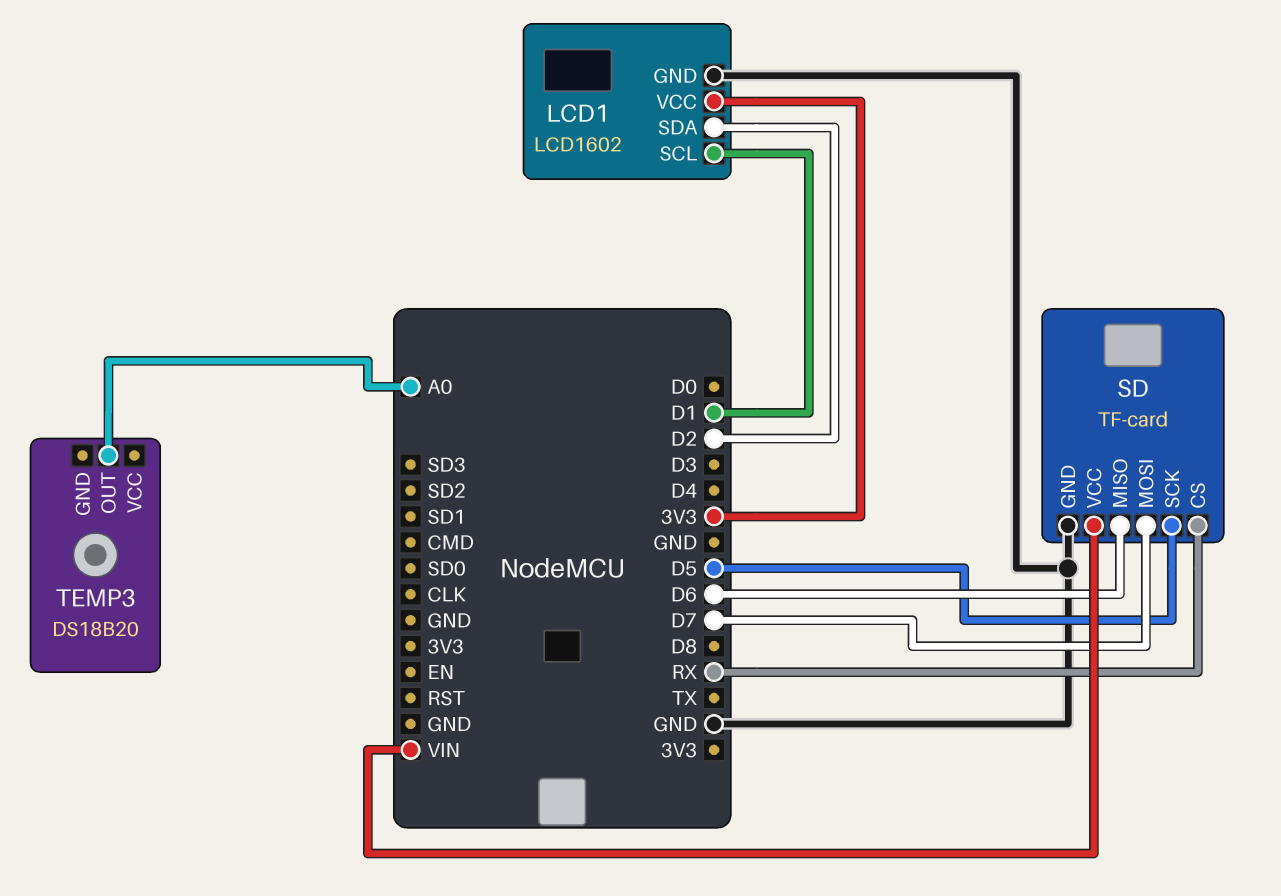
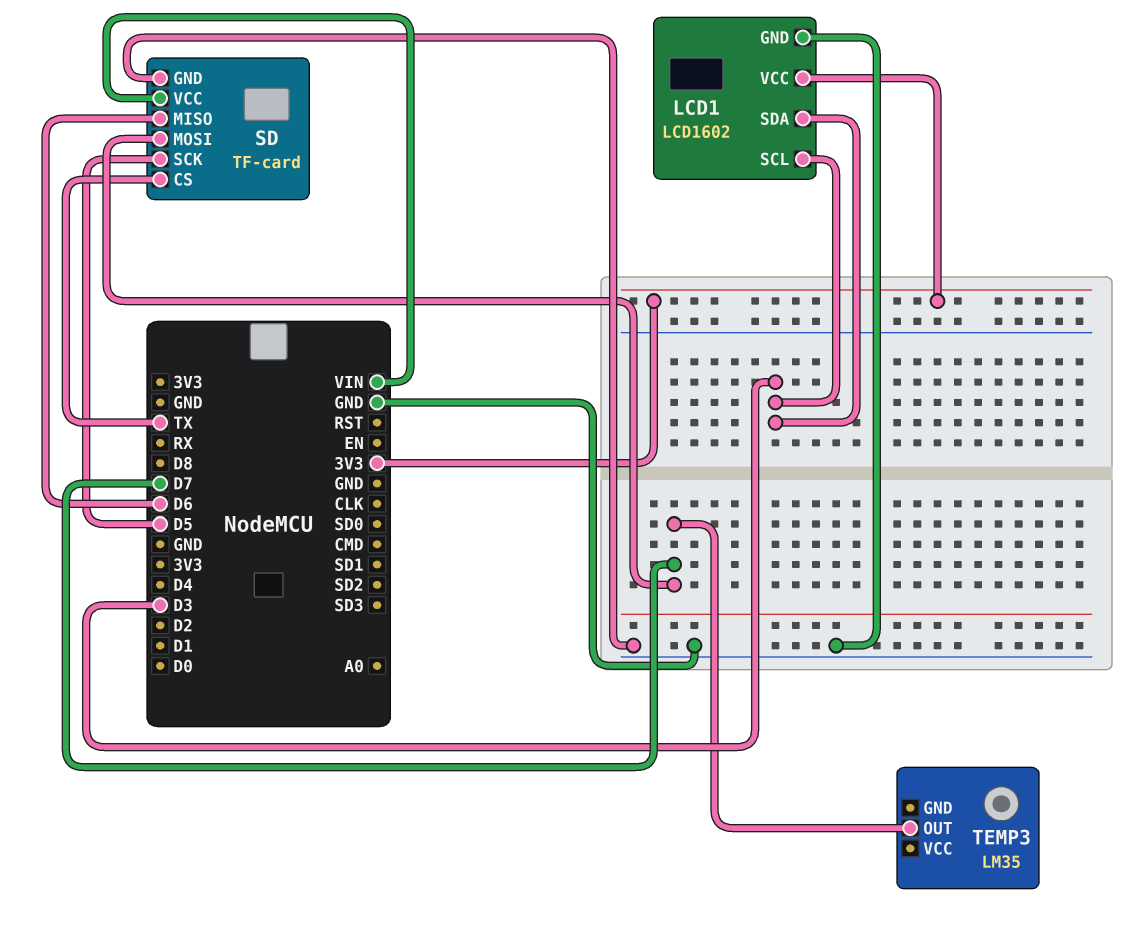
LCD1 pin SCL: D1 -> D3
LCD1 pin SDA: D2 -> D3
SD pin CS: RX -> TX
TEMP3: DS18B20 -> LM35
TEMP3 pin OUT: A0 -> D7

